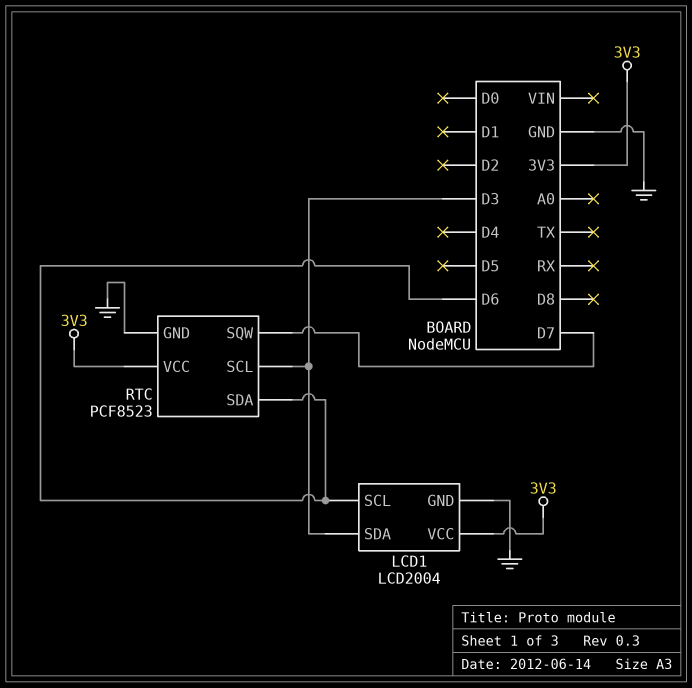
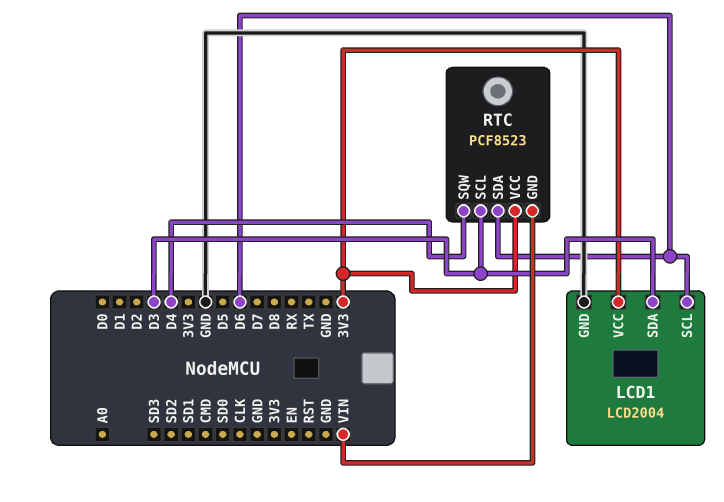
RTC pin GND: GND -> VIN
RTC pin SQW: D7 -> D4

